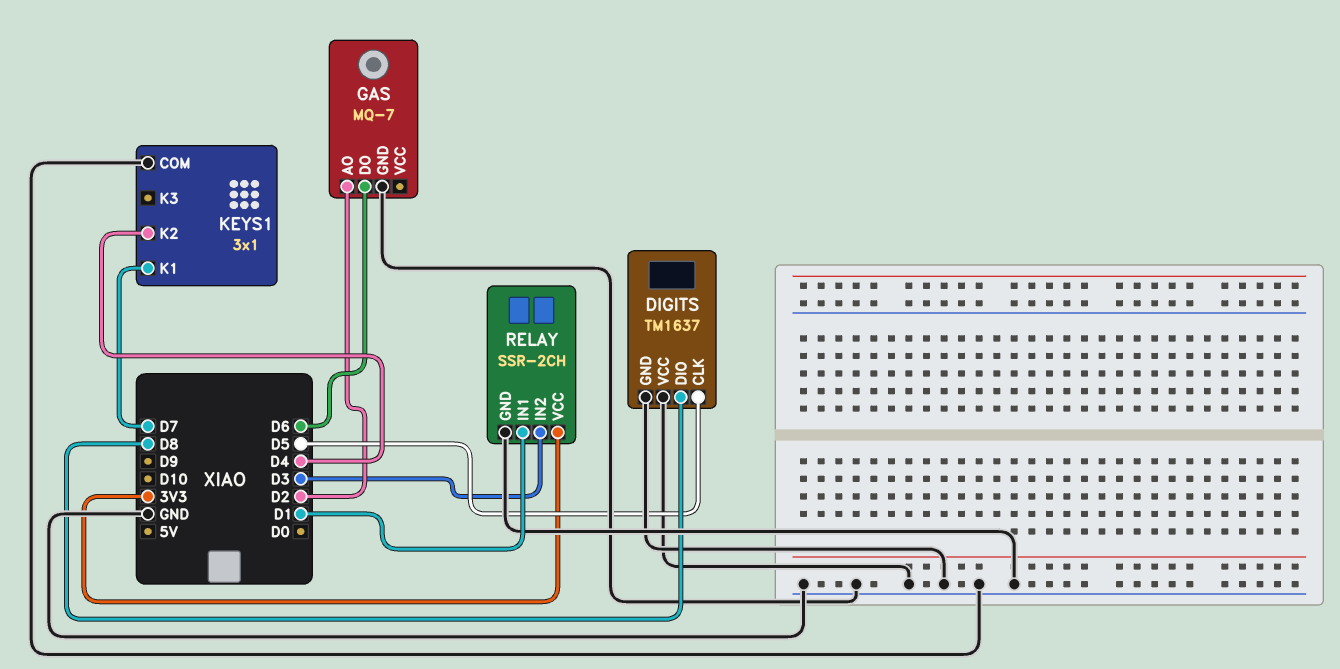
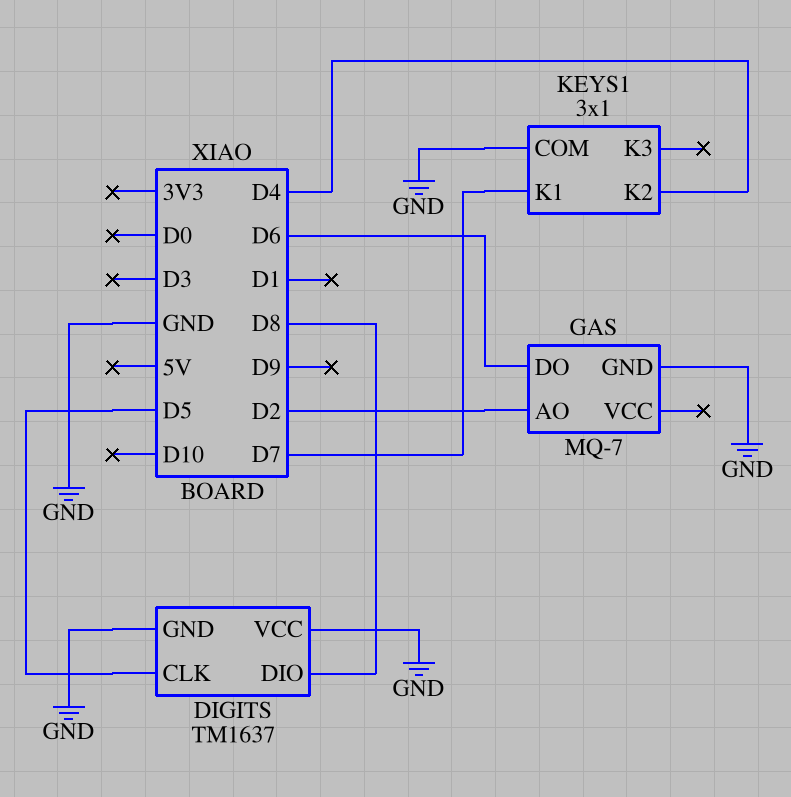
RELAY: SSR-2CH -> none
RELAY pin GND: GND -> none
RELAY pin IN1: D1 -> none
RELAY pin IN2: D3 -> none
RELAY pin VCC: 3V3 -> none

